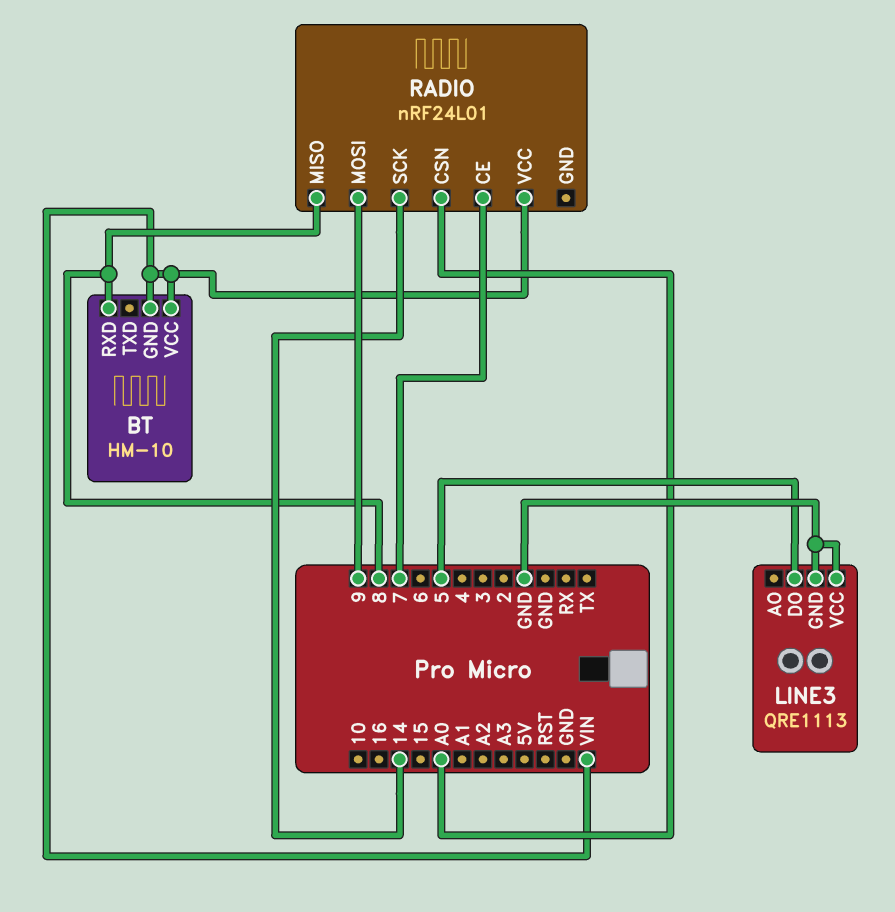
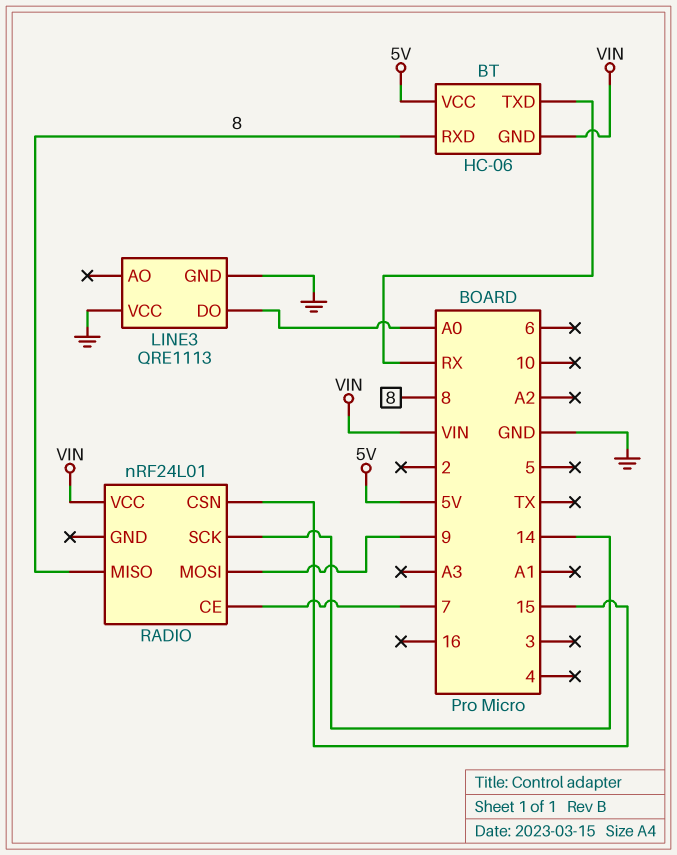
BT: HM-10 -> HC-06
BT pin TXD: none -> RX
BT pin VCC: VIN -> 5V
LINE3 pin DO: 5 -> A0
RADIO pin CSN: A0 -> 15

